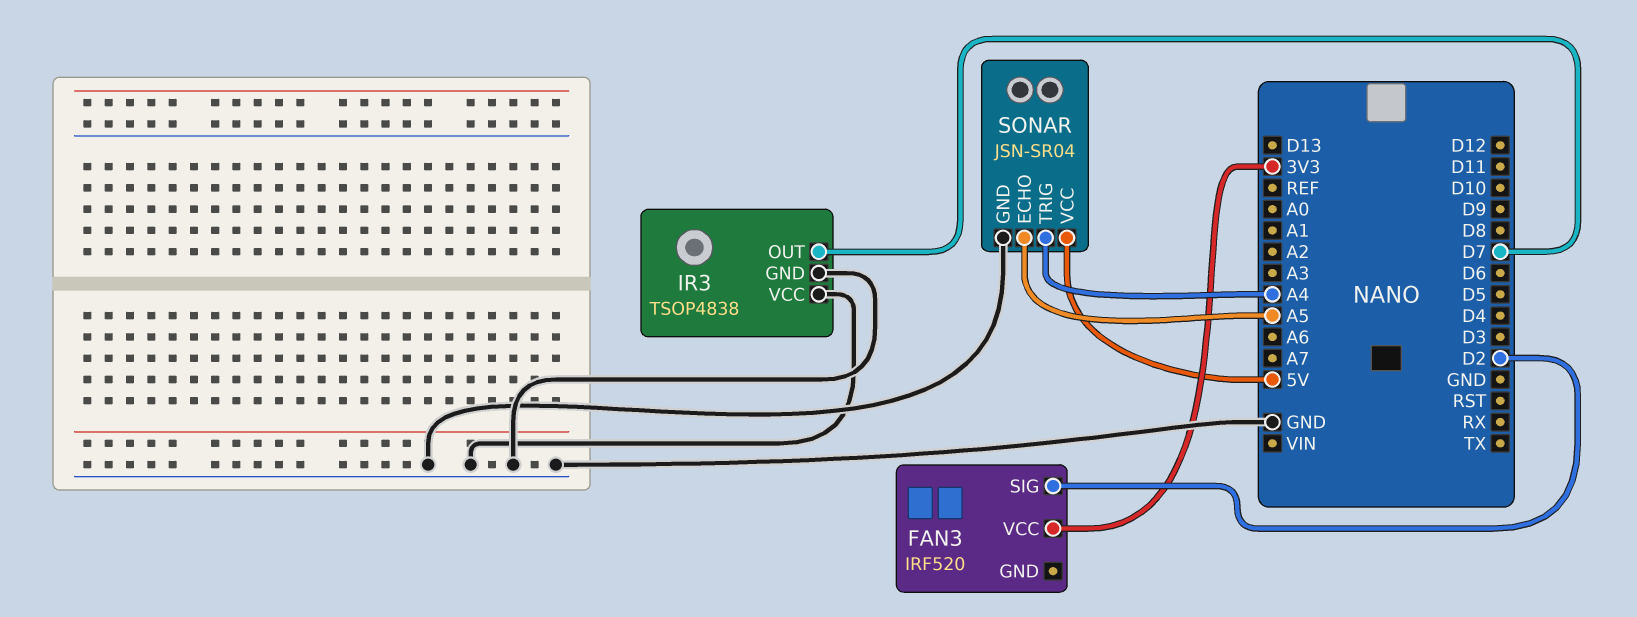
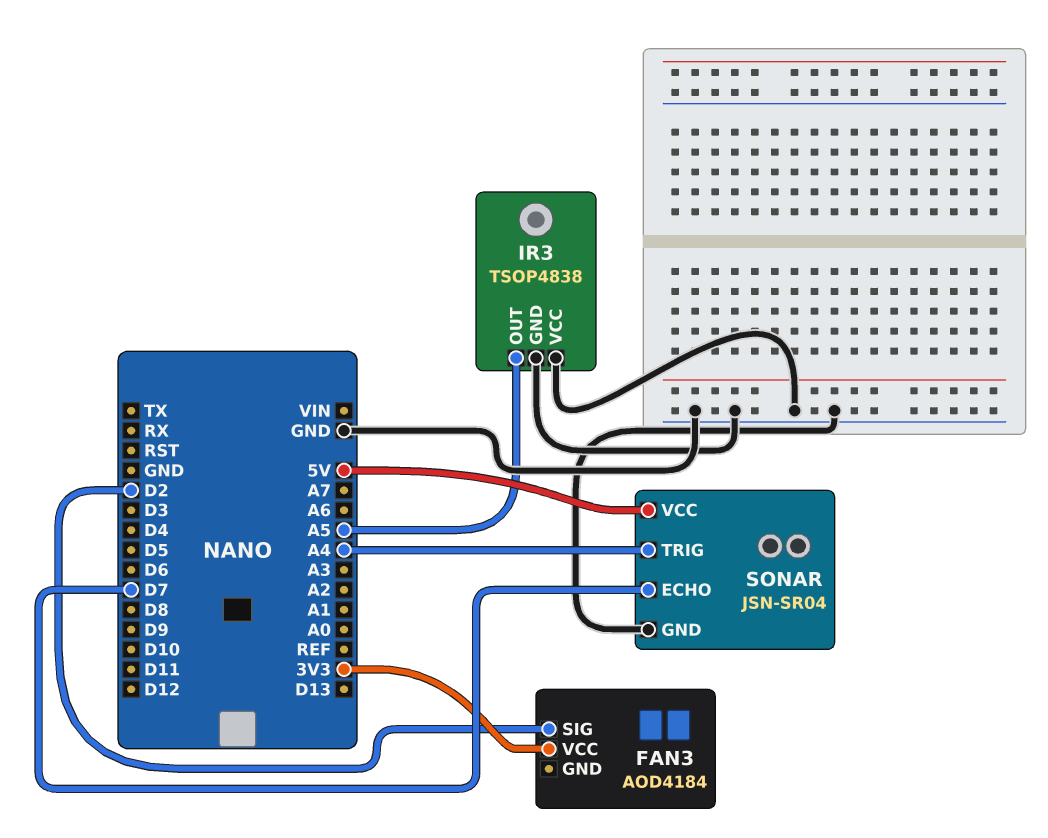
FAN3: IRF520 -> AOD4184
IR3 pin OUT: D7 -> A5
SONAR pin ECHO: A5 -> D7

